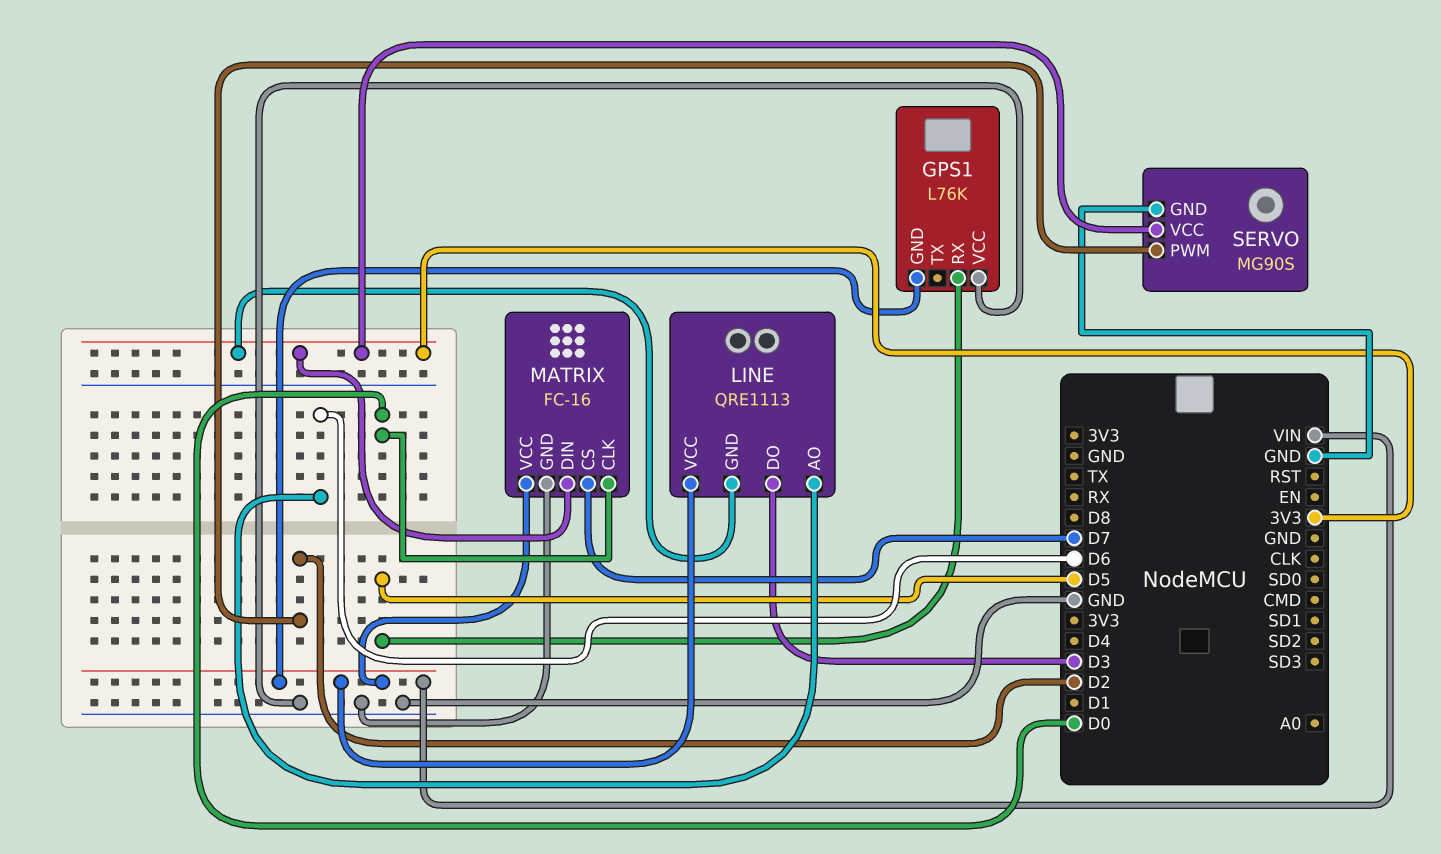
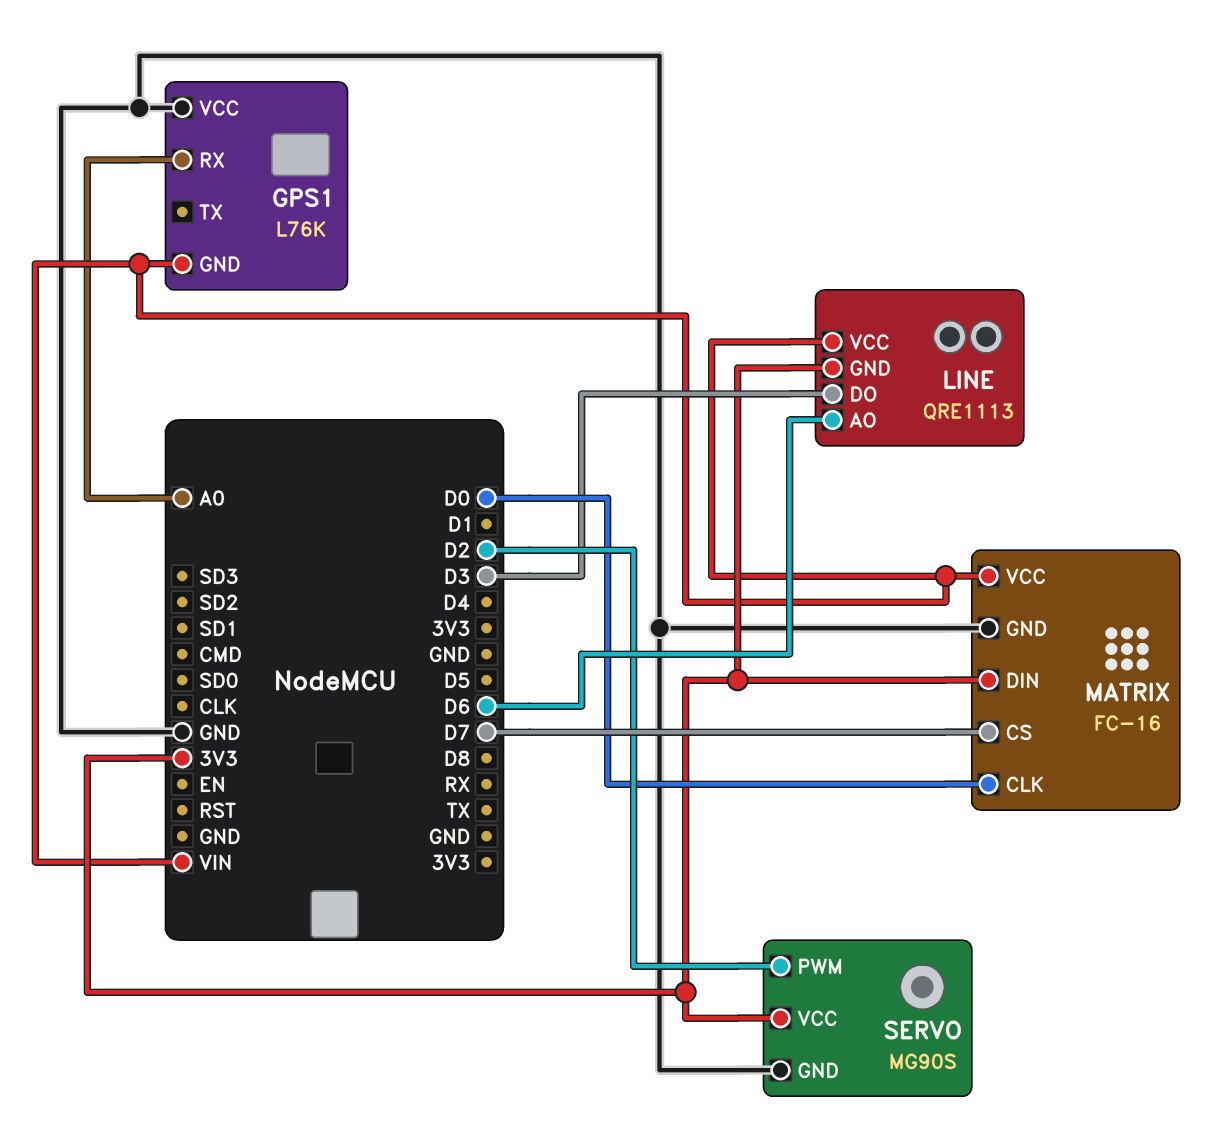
GPS1 pin RX: D5 -> A0

